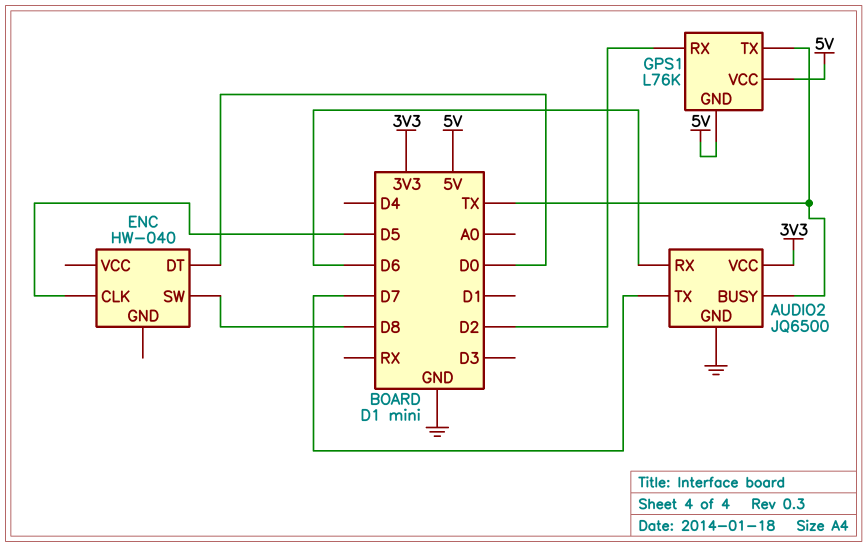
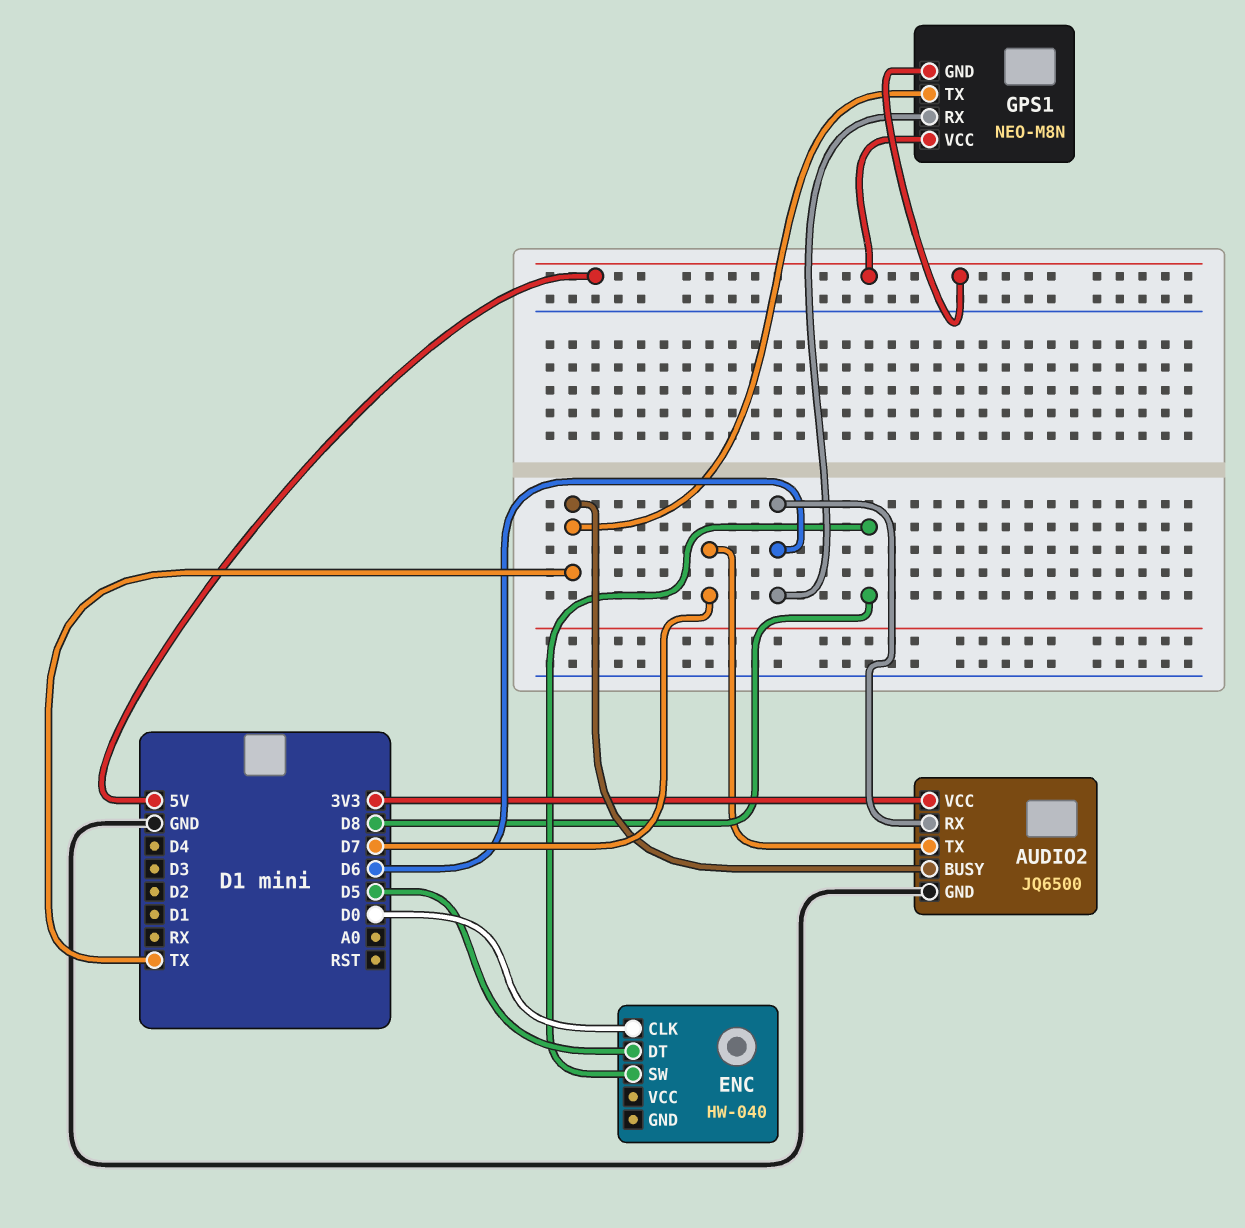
ENC pin CLK: D5 -> D0
ENC pin DT: D0 -> D5
GPS1: L76K -> NEO-M8N
GPS1 pin RX: D2 -> D6

